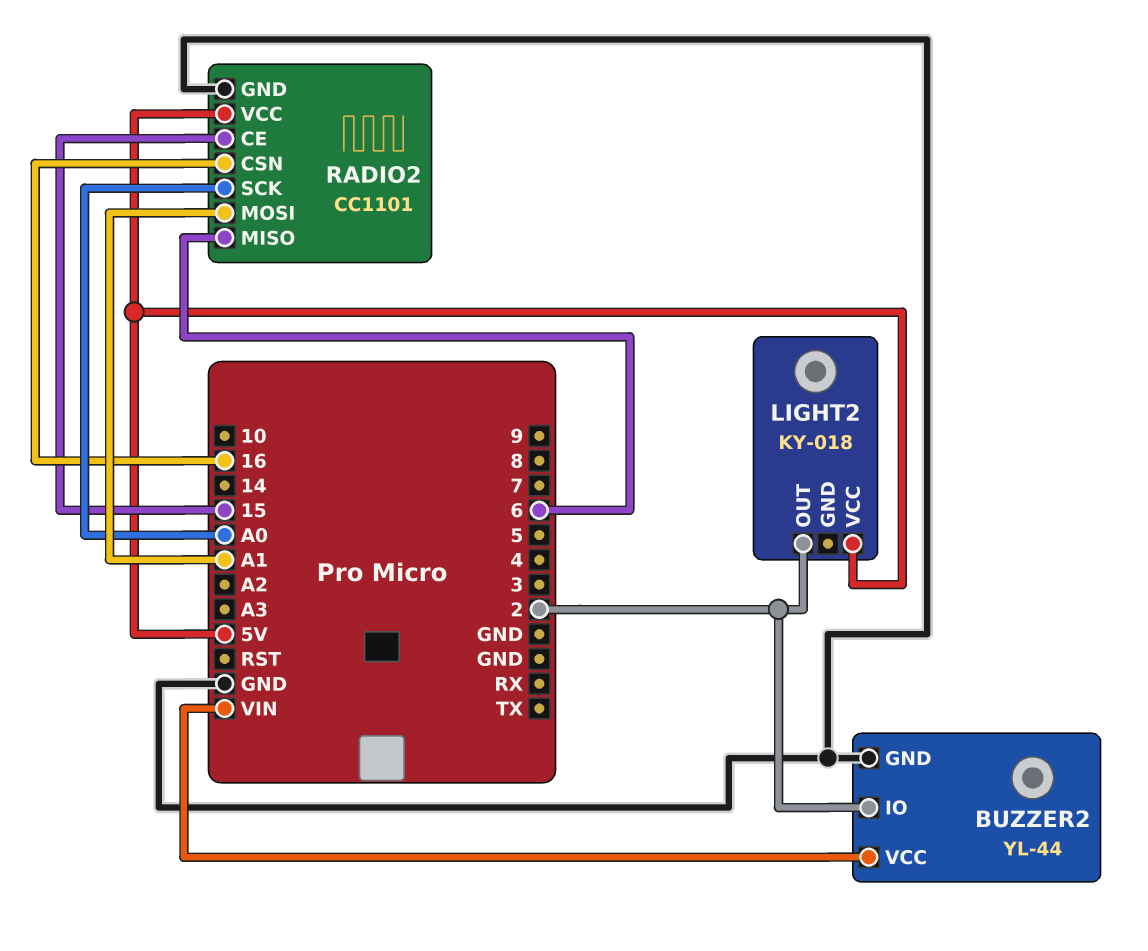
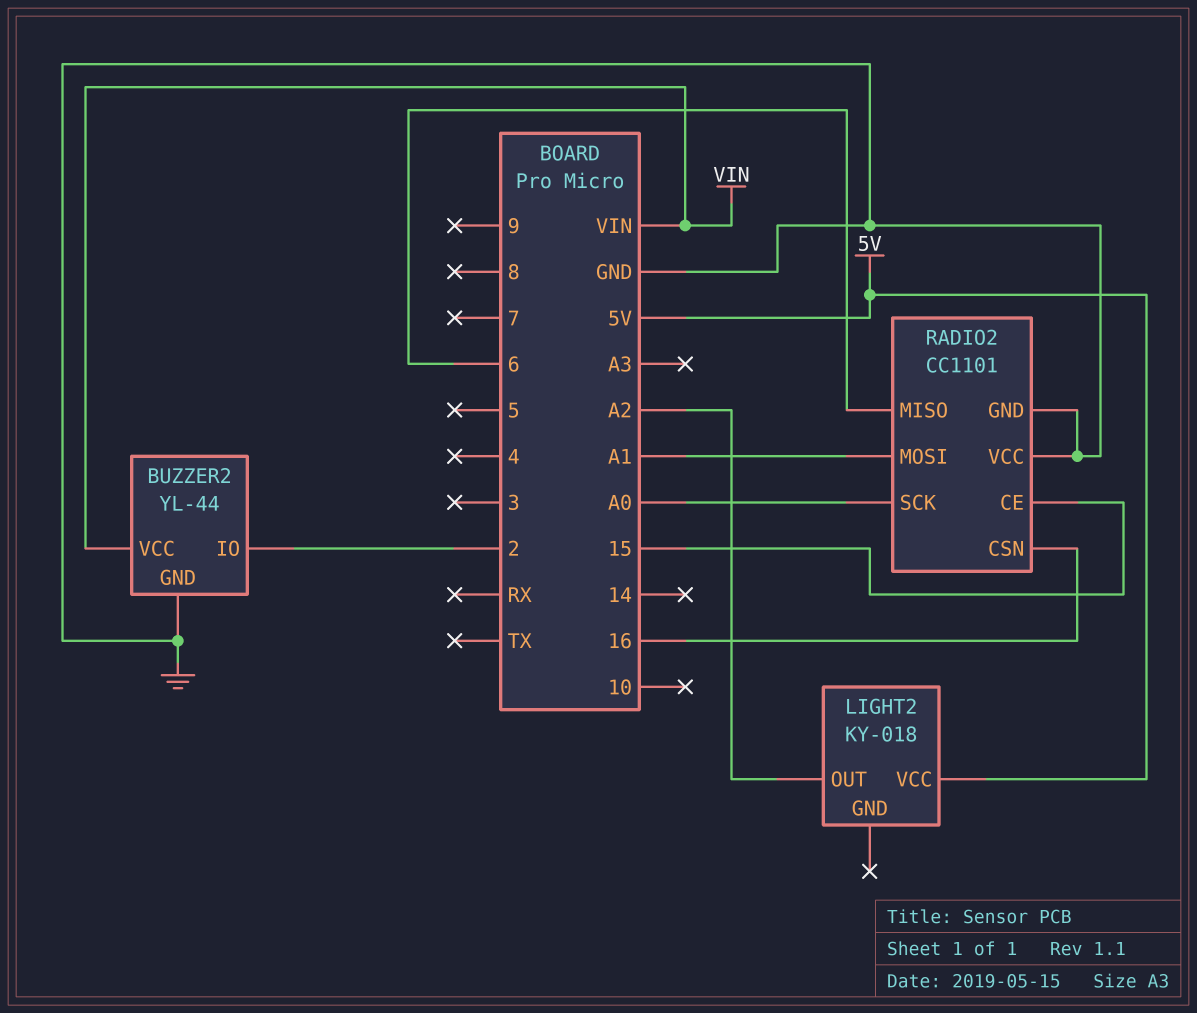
LIGHT2 pin OUT: 2 -> A2
RADIO2 pin VCC: 5V -> GND

